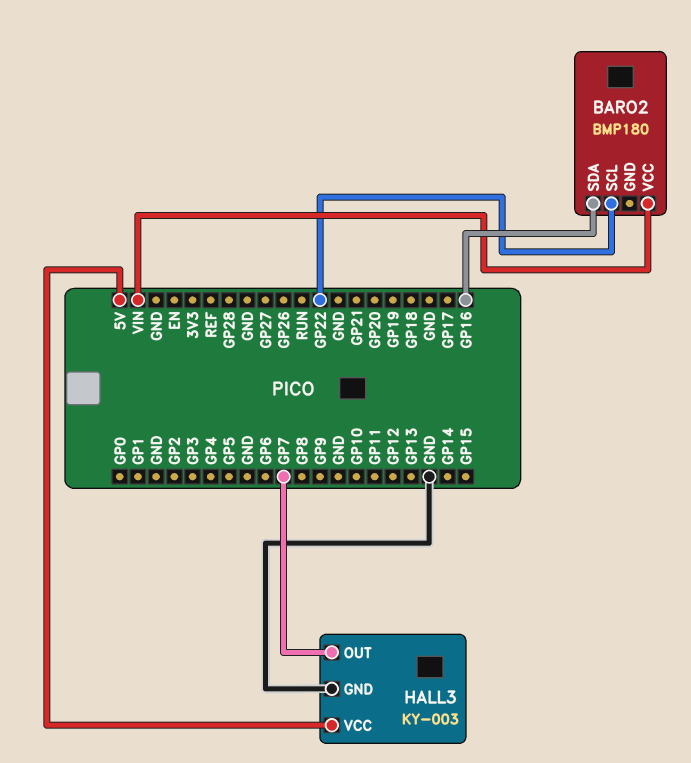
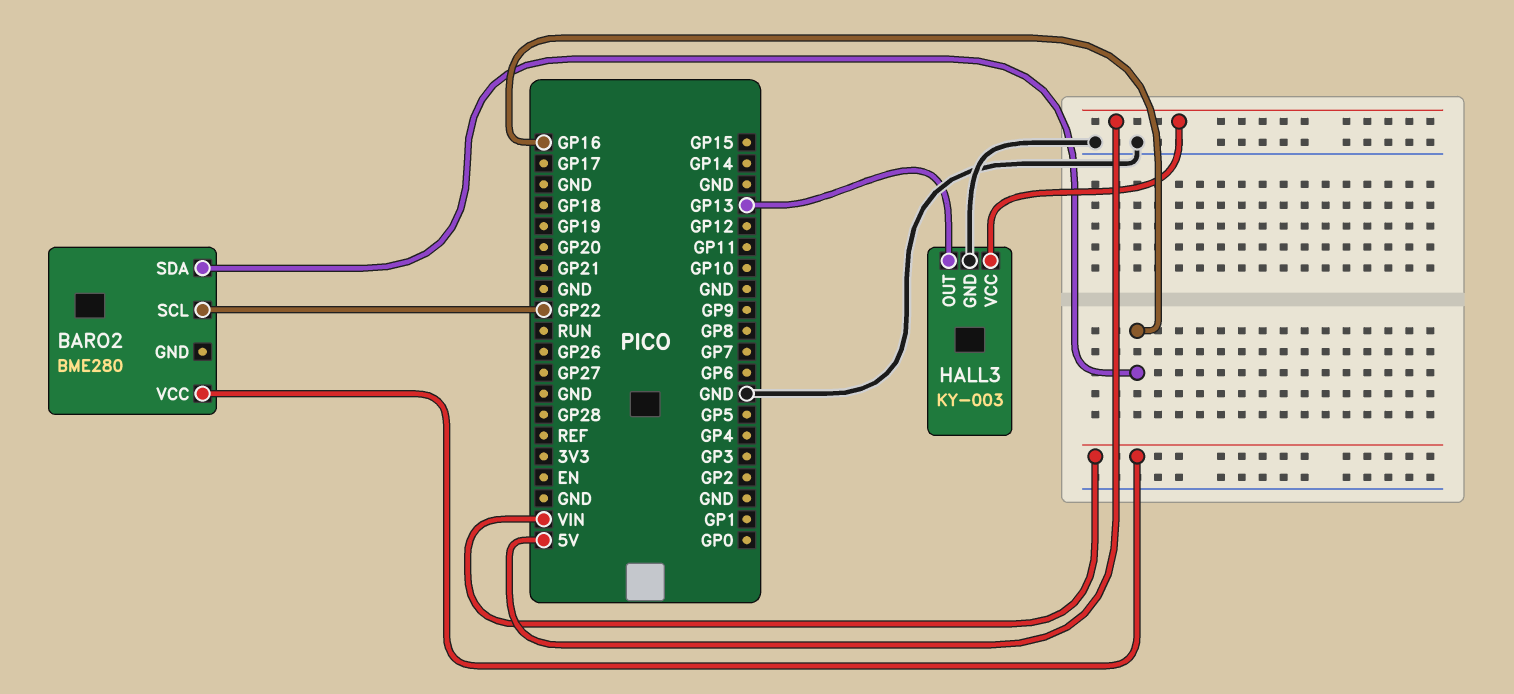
BARO2: BMP180 -> BME280
HALL3 pin OUT: GP7 -> GP13

